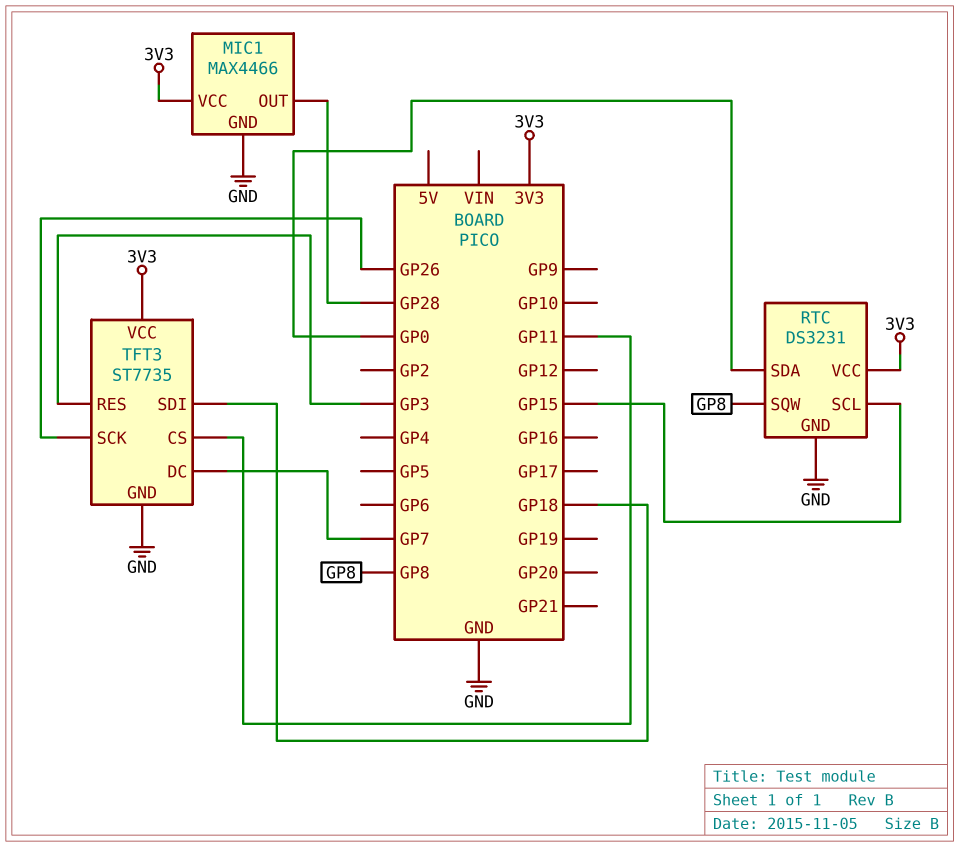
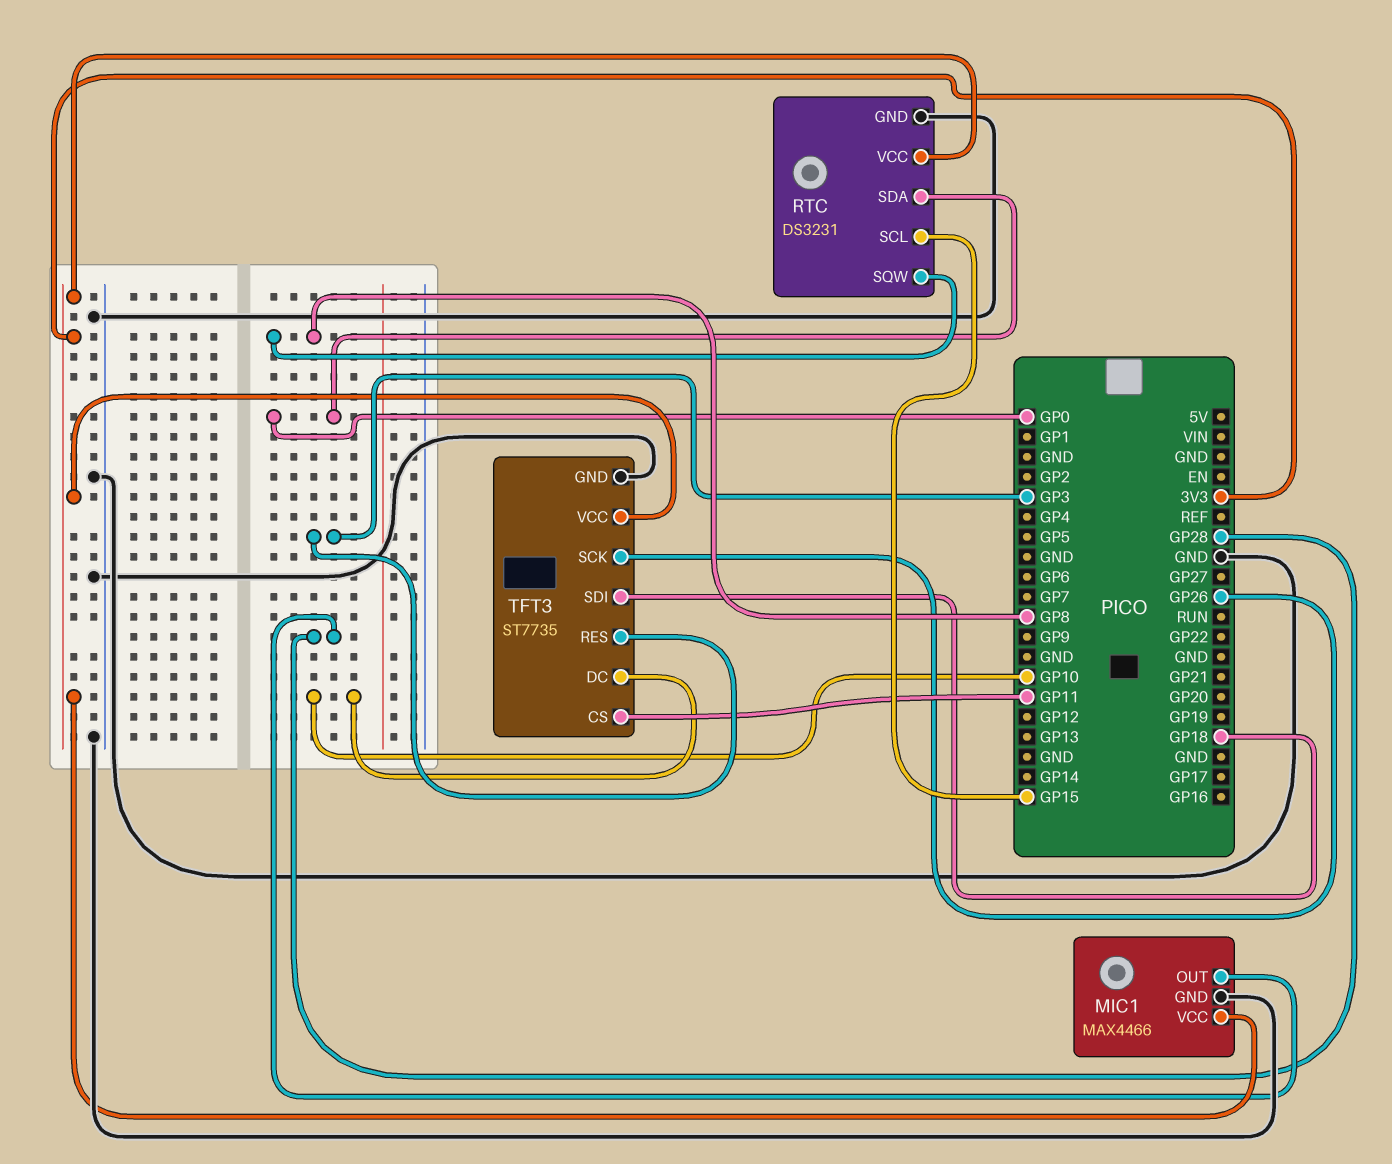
TFT3 pin DC: GP7 -> GP10

